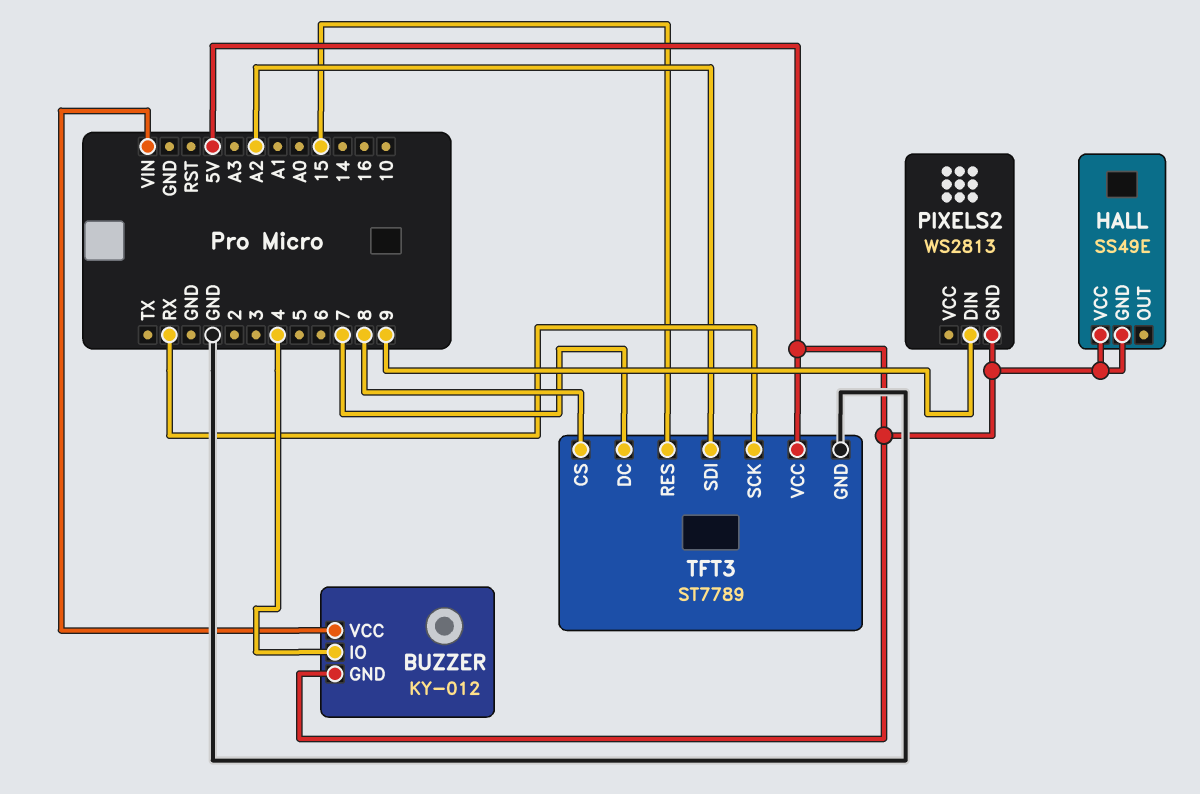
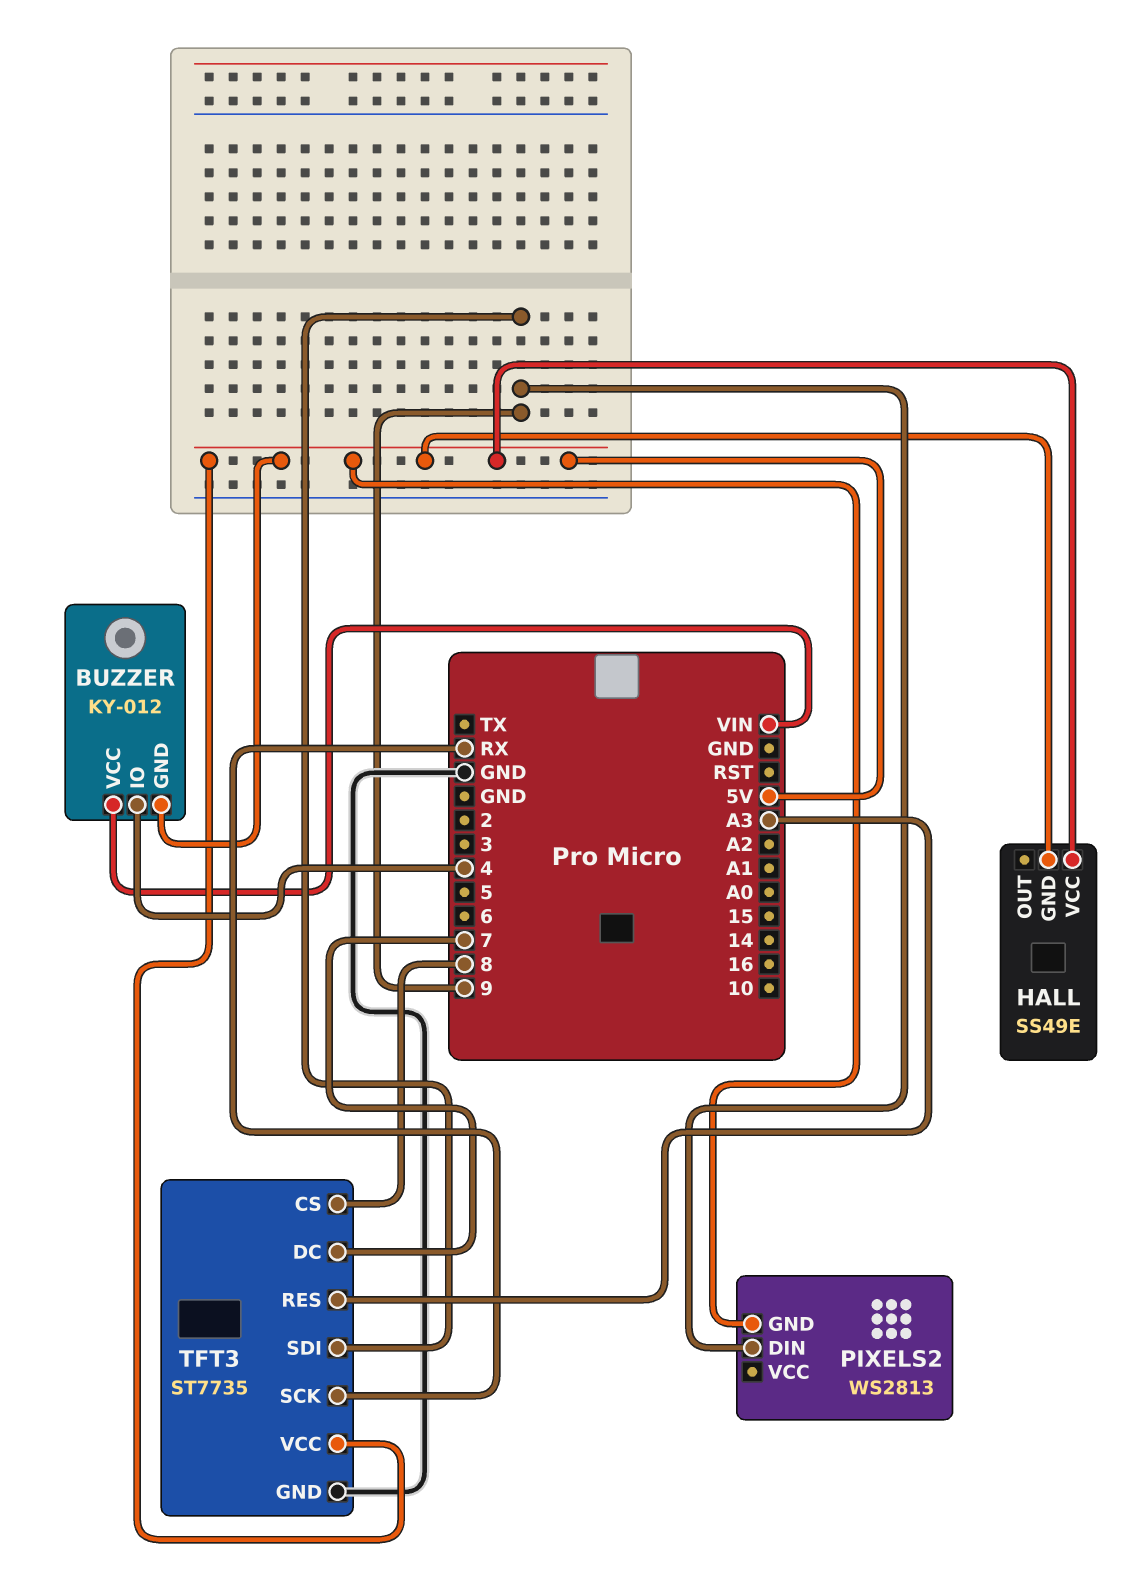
TFT3: ST7789 -> ST7735
TFT3 pin RES: 15 -> A3
TFT3 pin SDI: A2 -> 9

